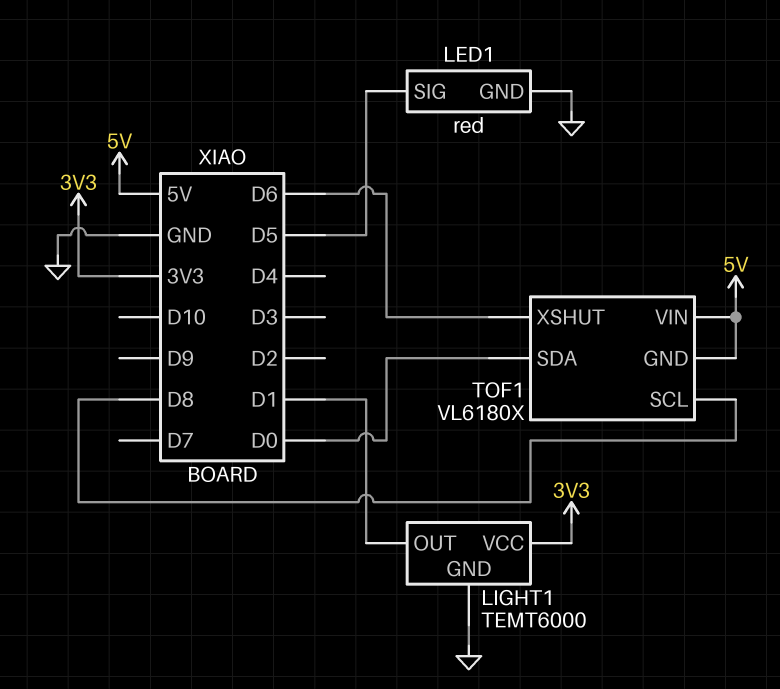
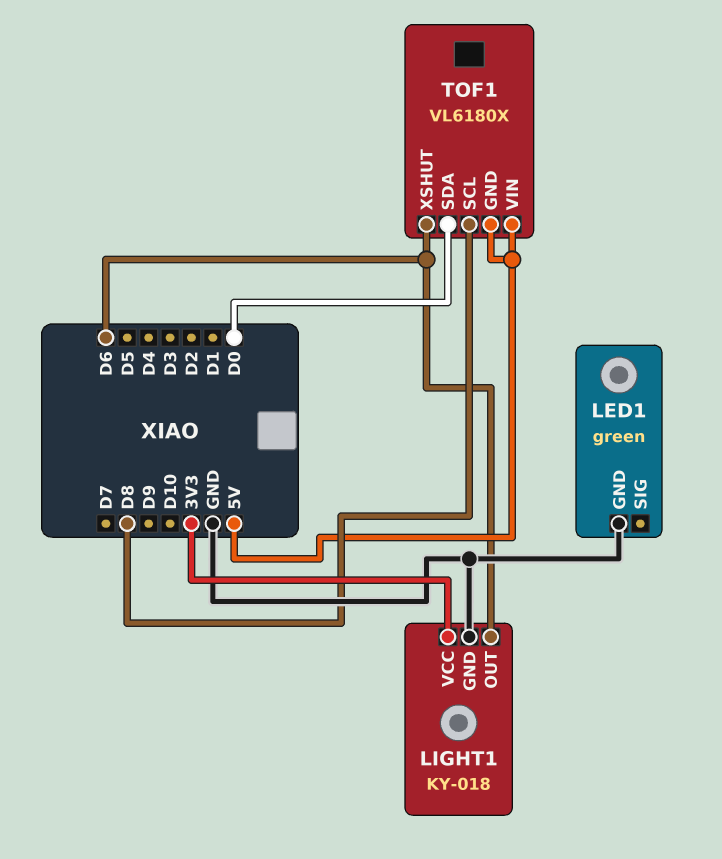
LED1: red -> green
LED1 pin SIG: D5 -> none
LIGHT1: TEMT6000 -> KY-018
LIGHT1 pin OUT: D1 -> D6

